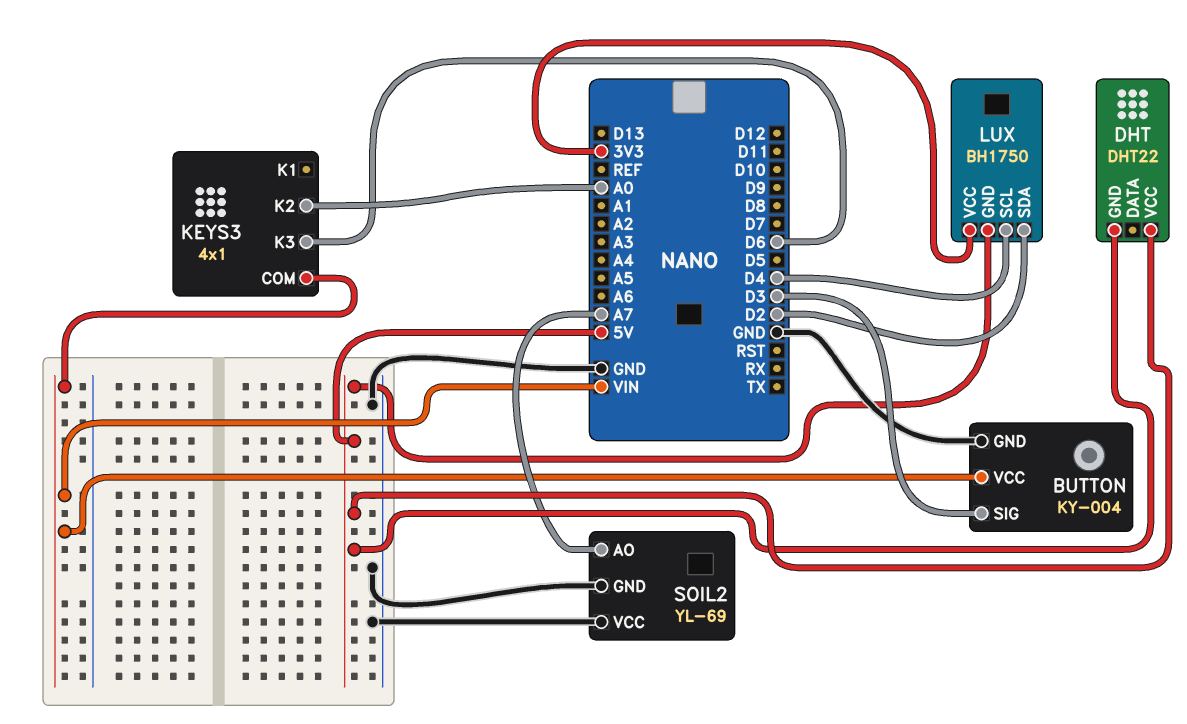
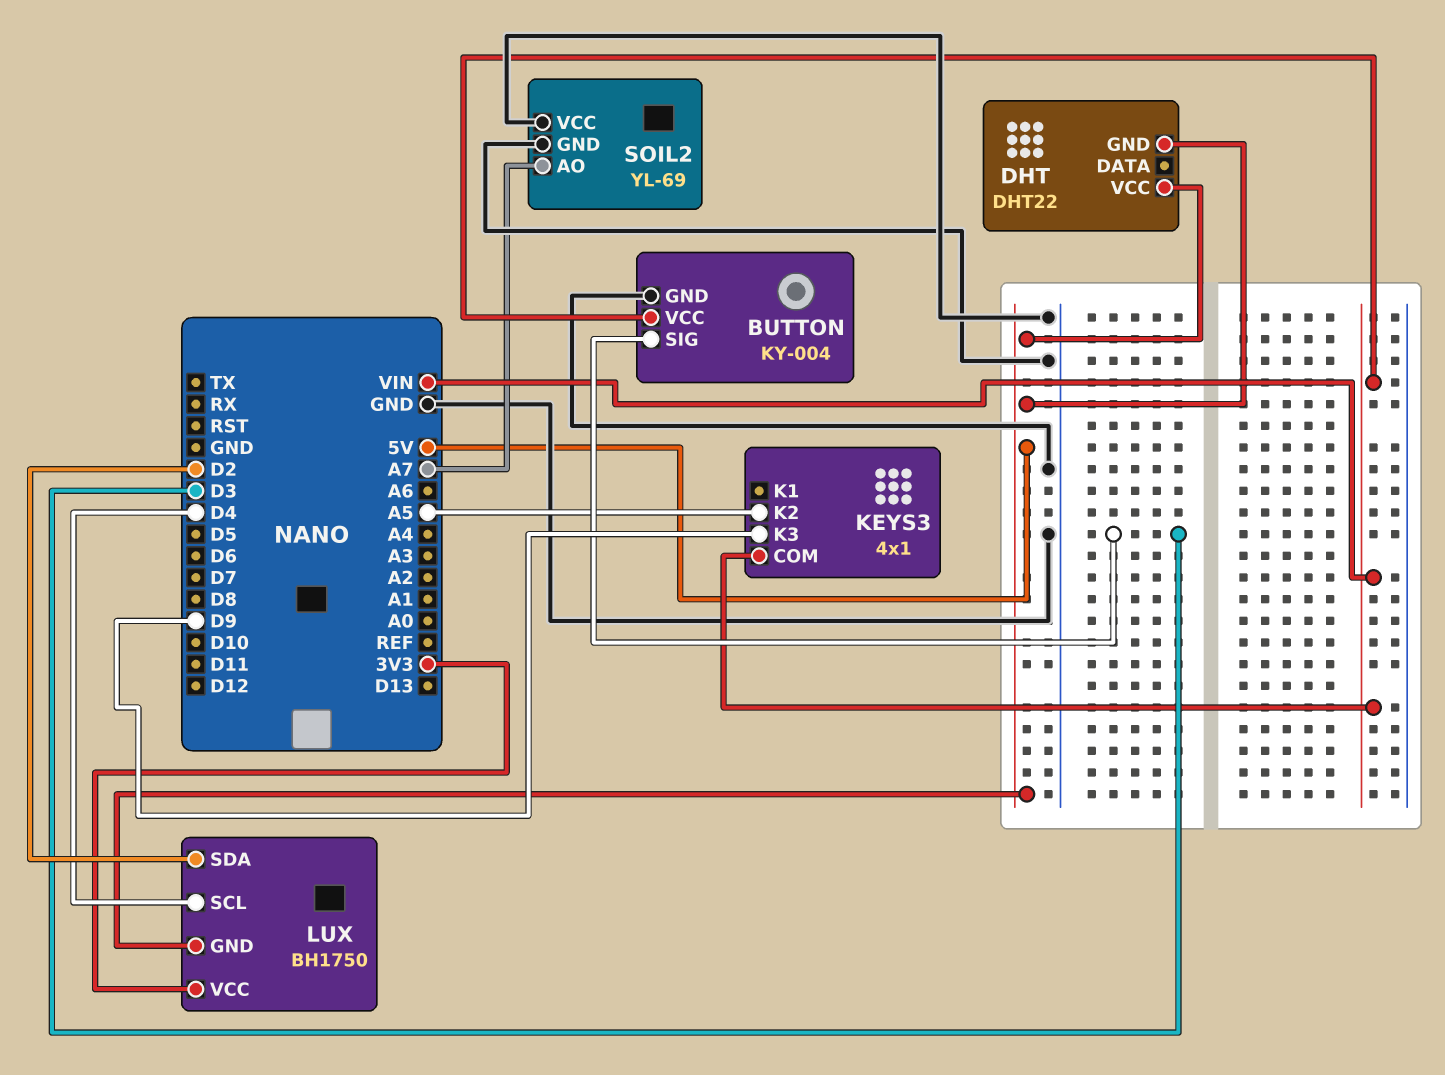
KEYS3 pin K2: A0 -> A5
KEYS3 pin K3: D6 -> D9

